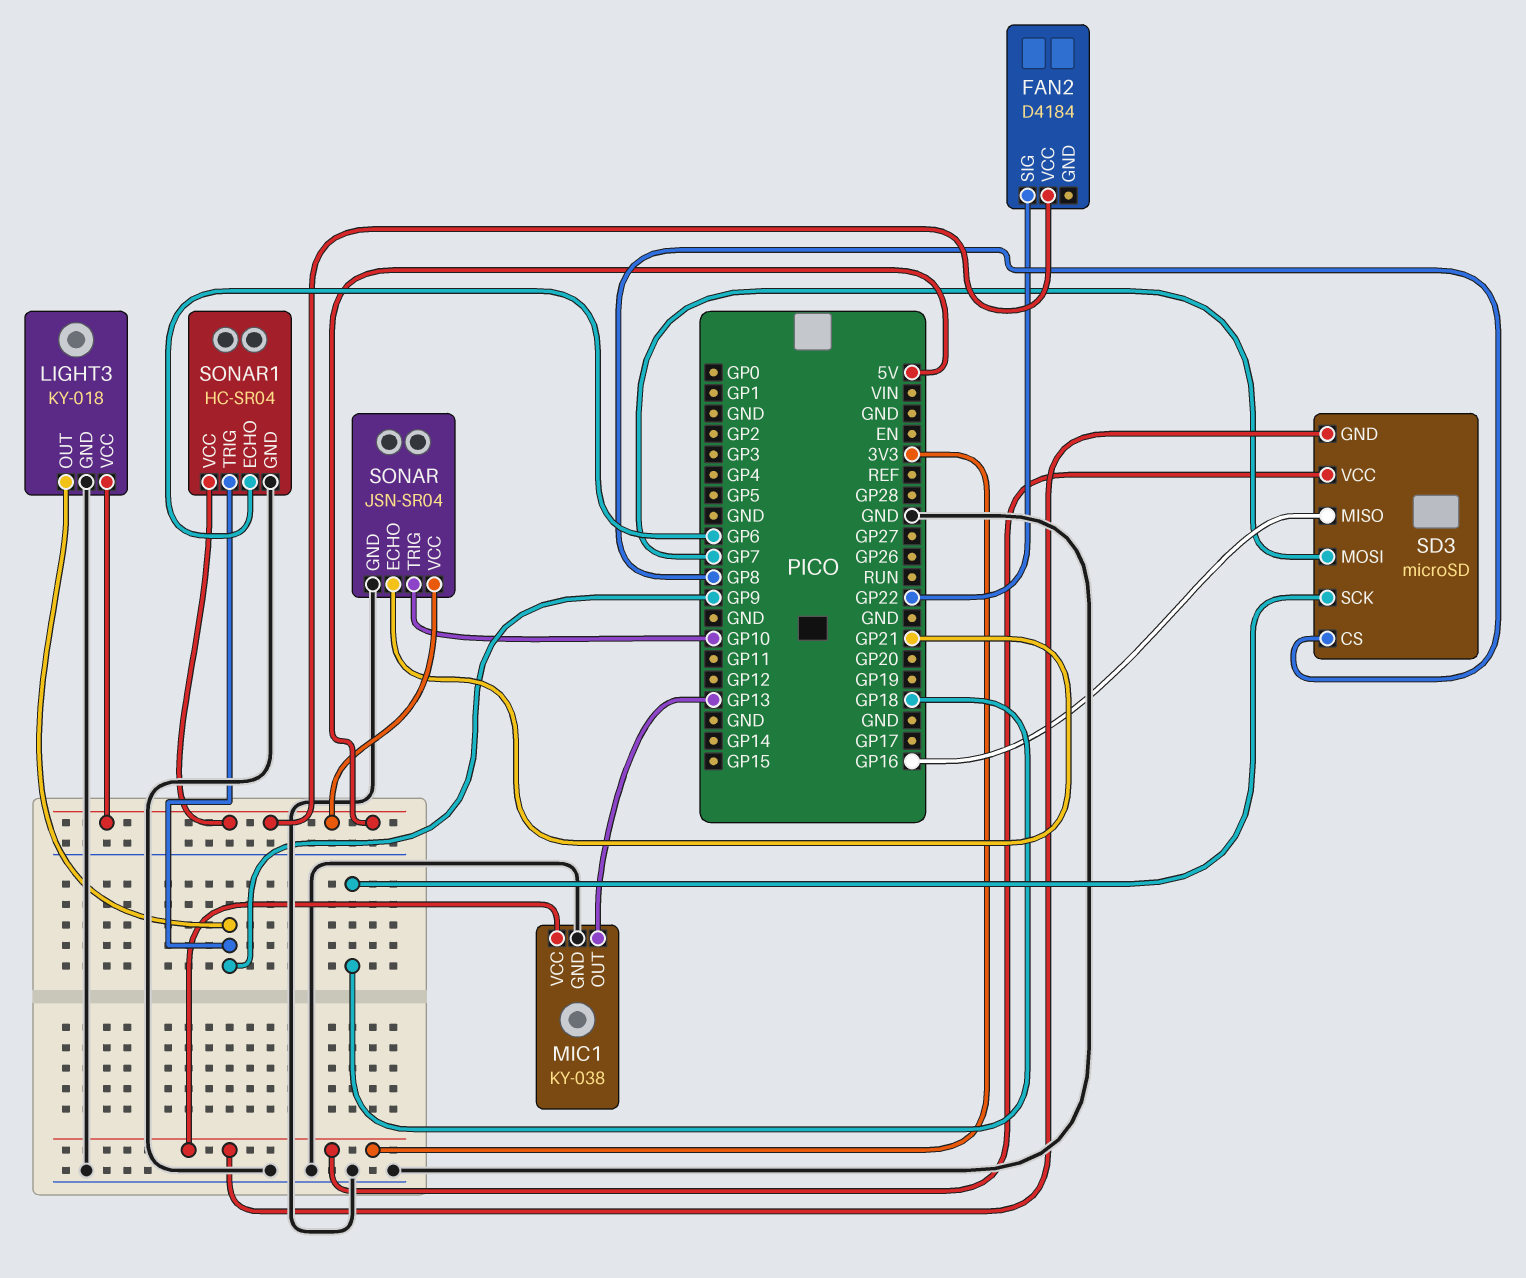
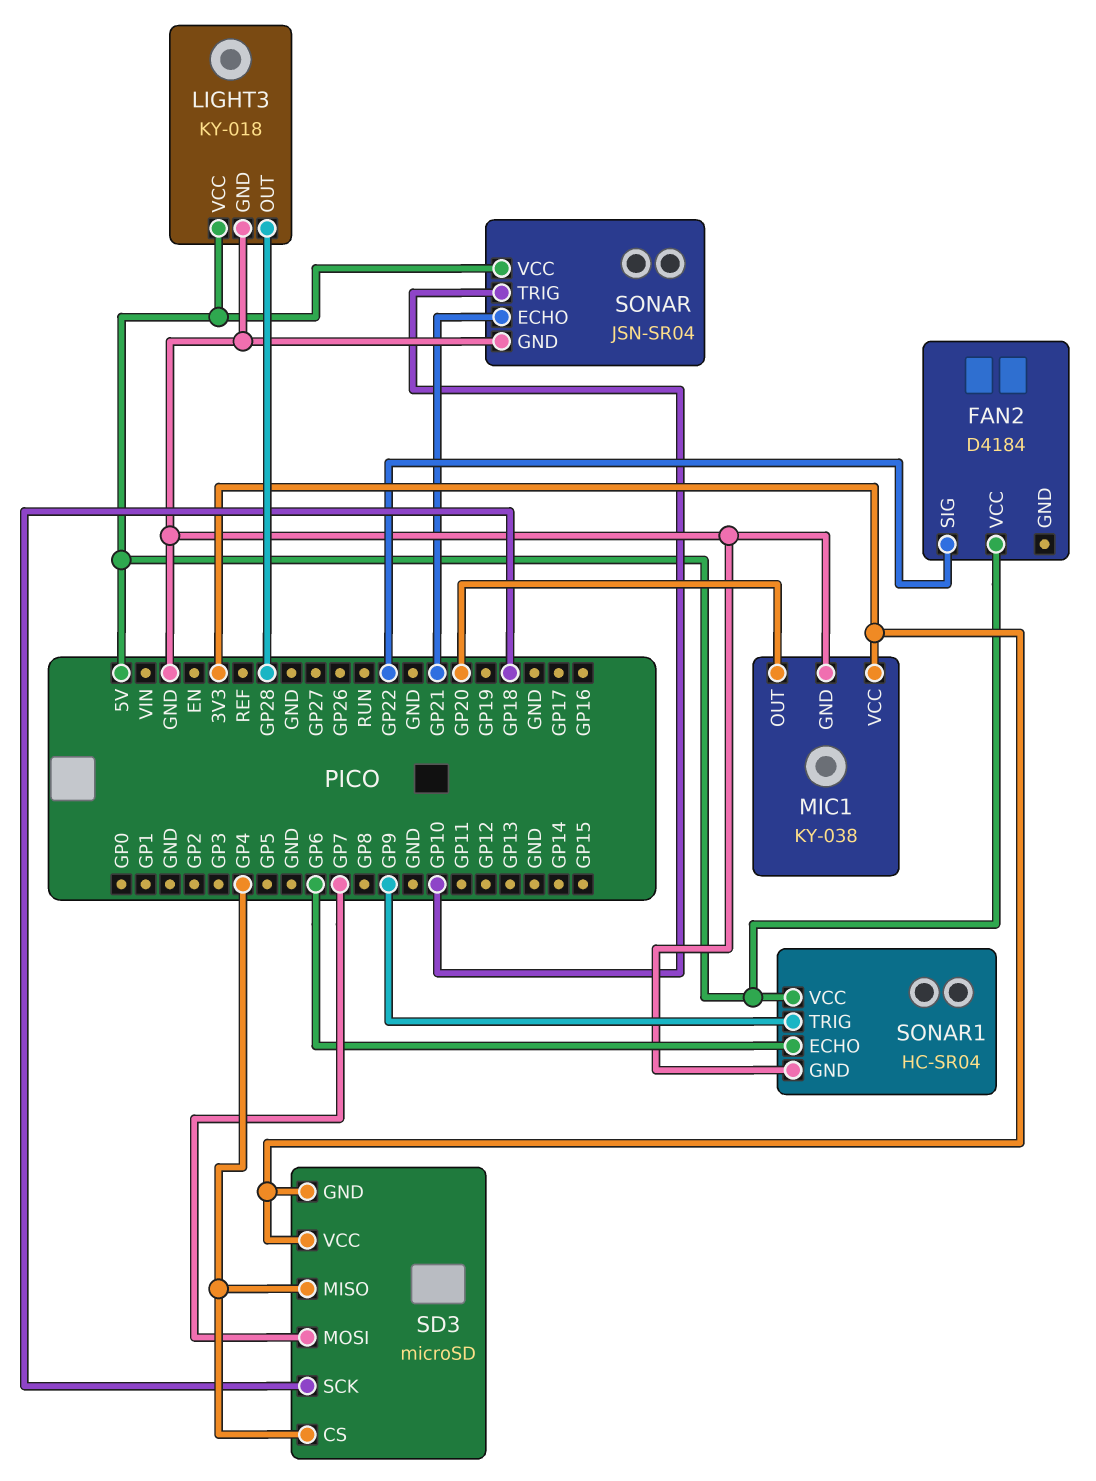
LIGHT3 pin OUT: GP9 -> GP28
MIC1 pin OUT: GP13 -> GP20
SD3 pin CS: GP8 -> GP4
SD3 pin MISO: GP16 -> GP4

